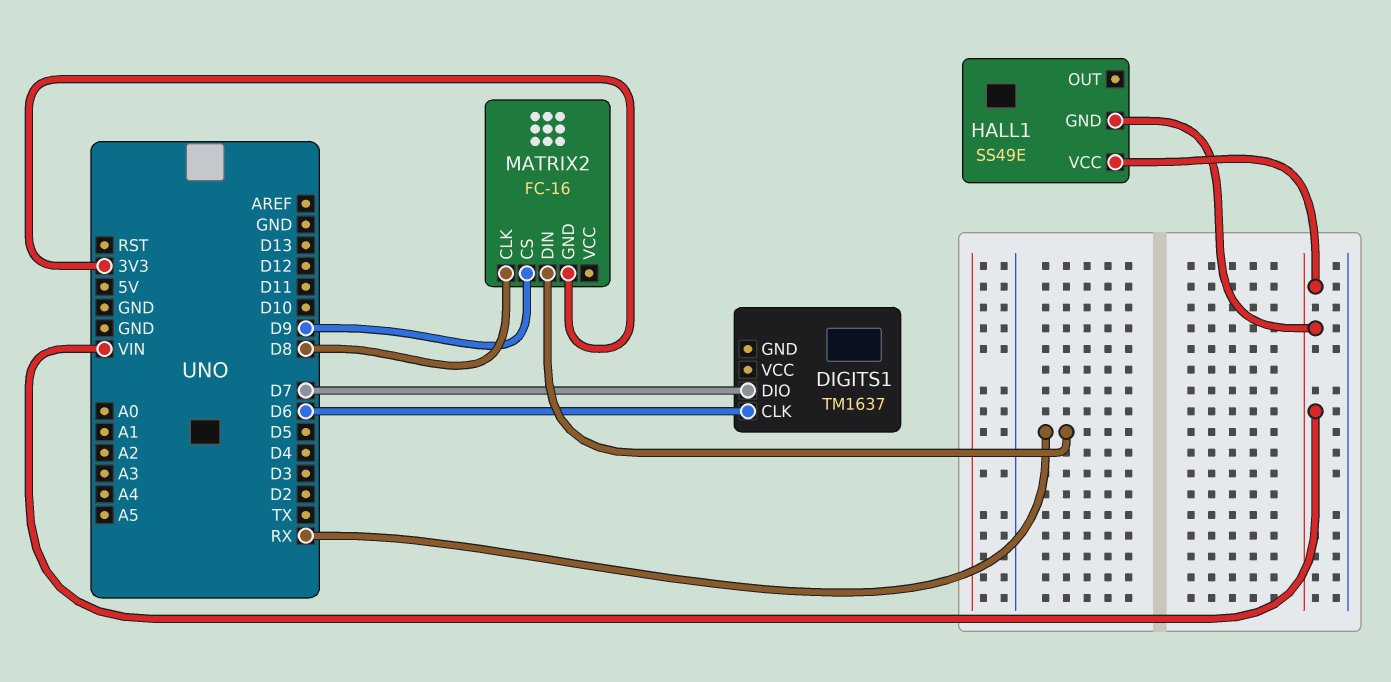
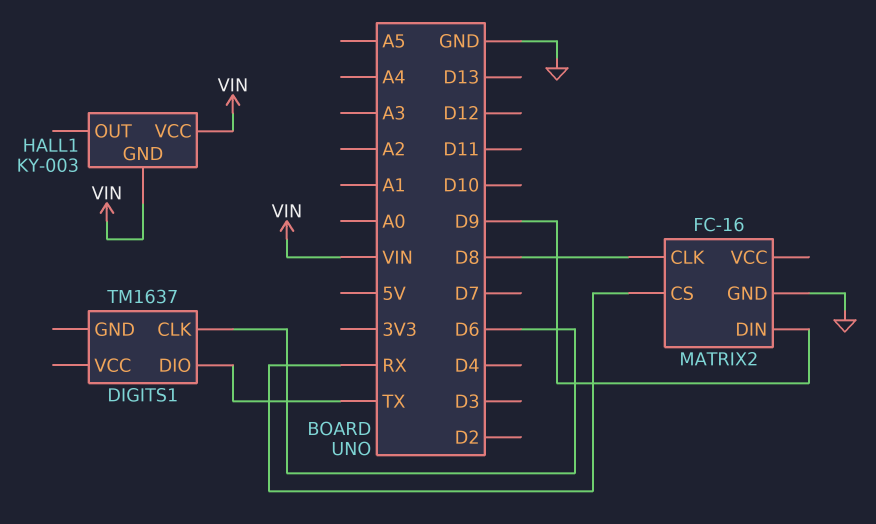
DIGITS1 pin DIO: D7 -> TX
HALL1: SS49E -> KY-003
MATRIX2 pin CS: D9 -> RX
MATRIX2 pin DIN: RX -> D9
MATRIX2 pin GND: 3V3 -> GND

